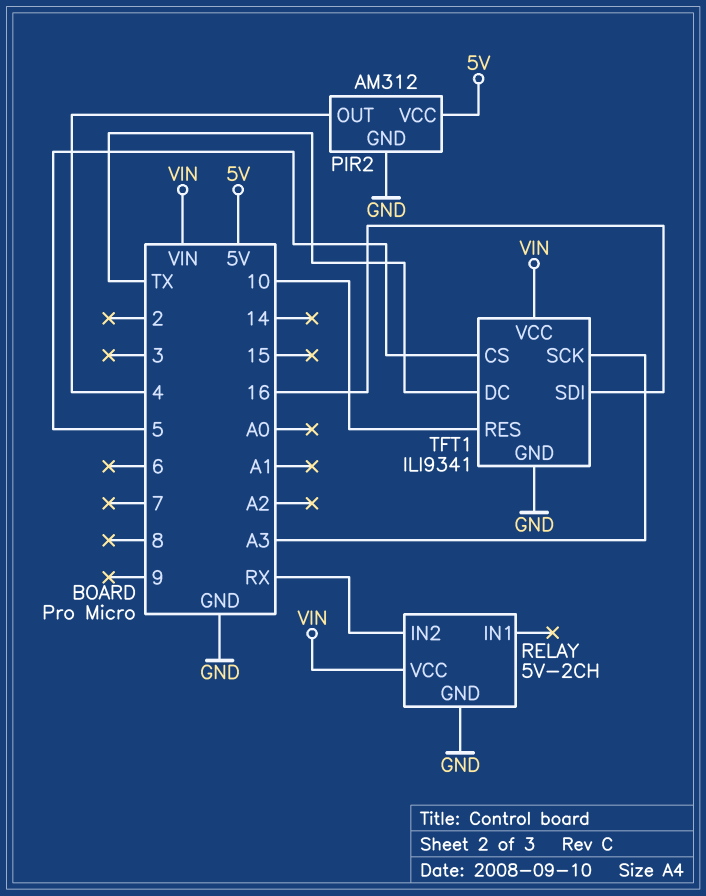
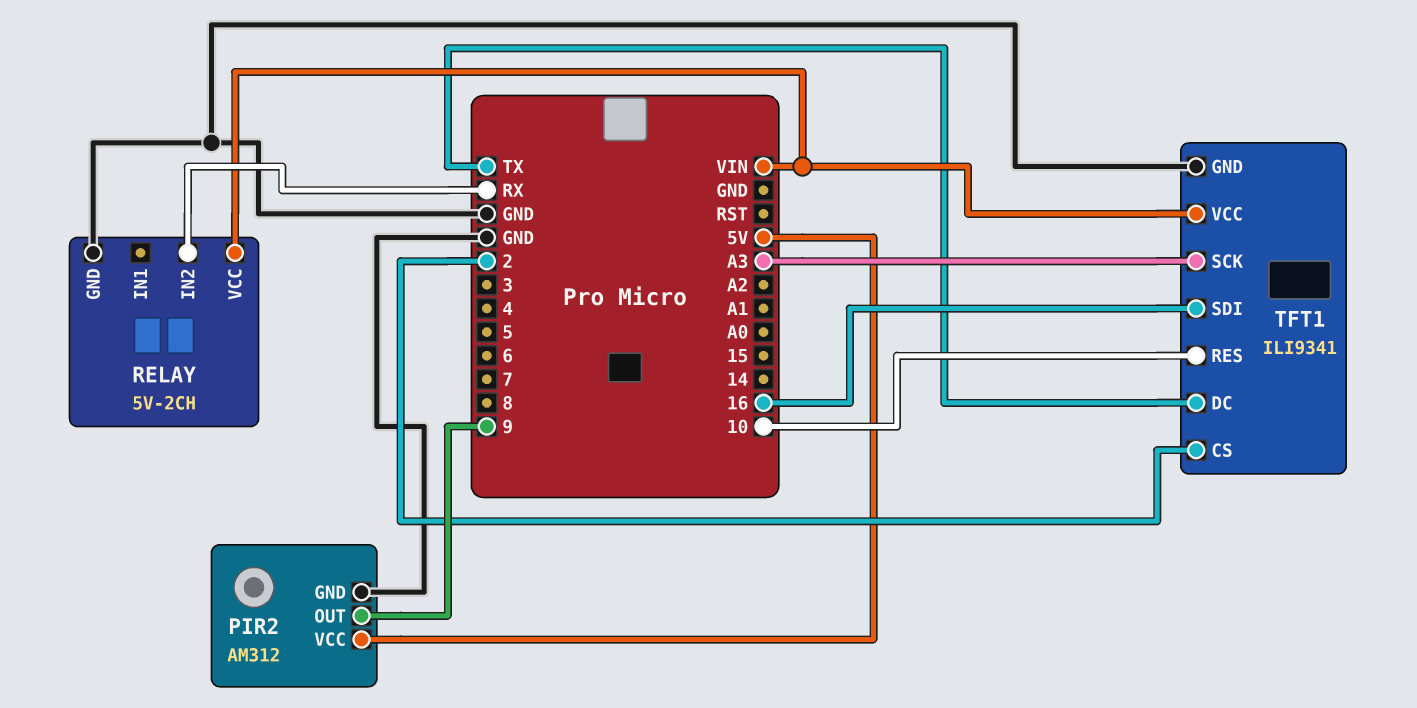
PIR2 pin OUT: 4 -> 9
TFT1 pin CS: 5 -> 2

